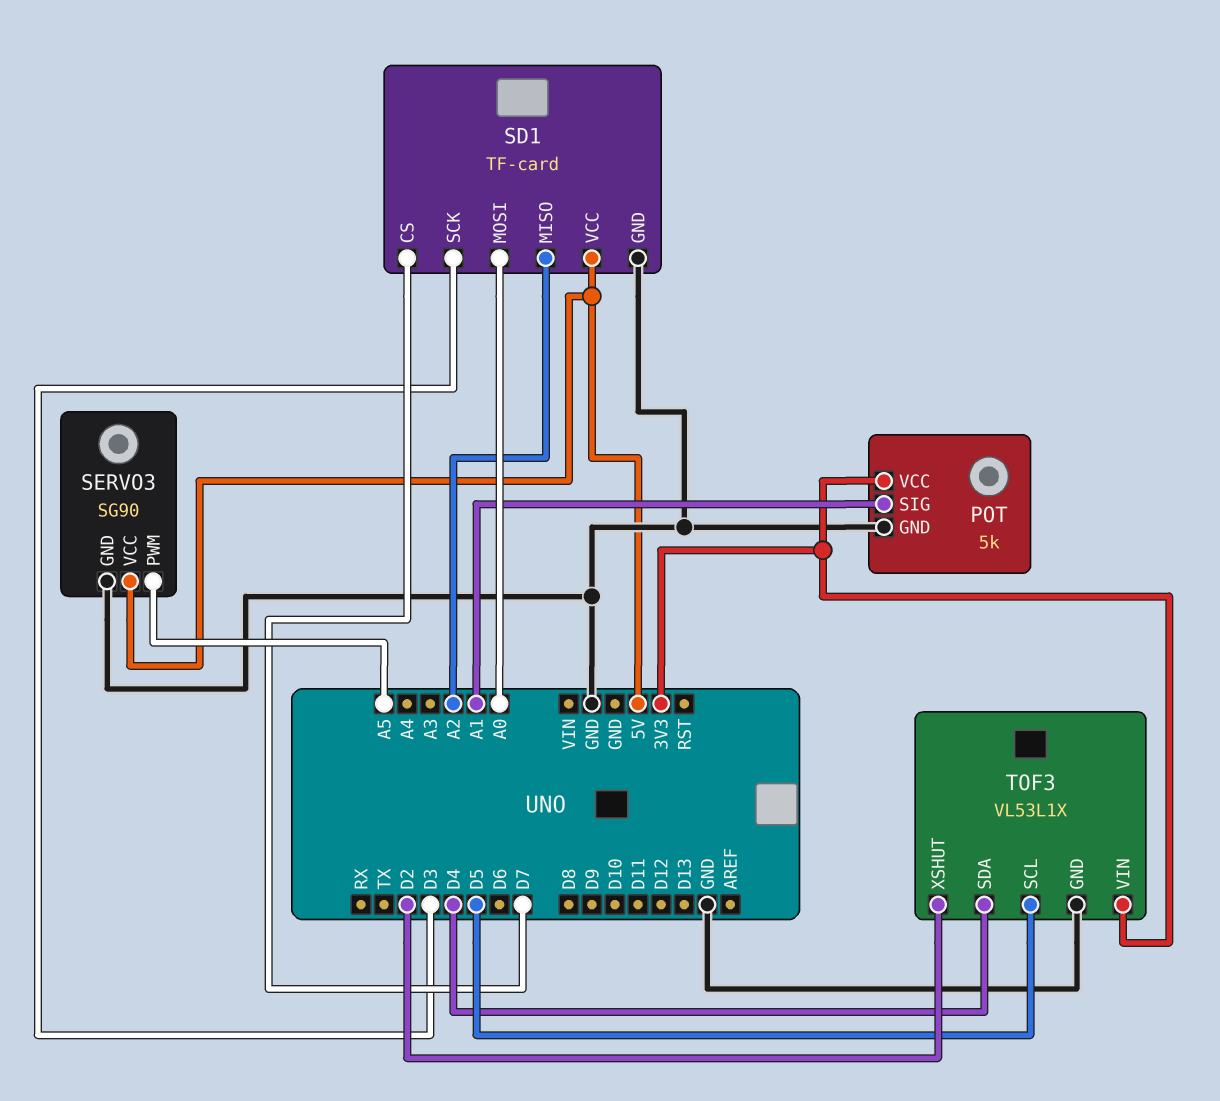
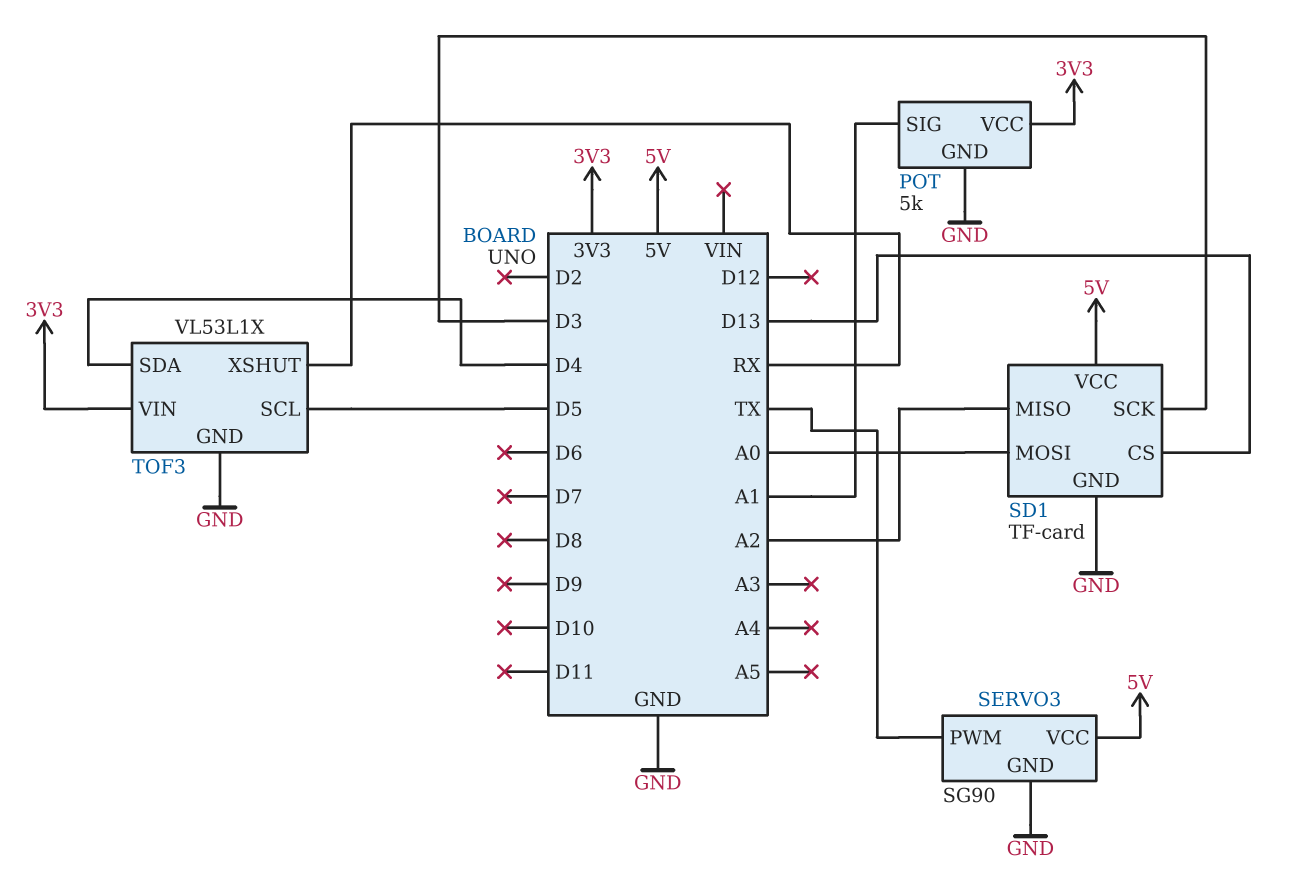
SD1 pin CS: D7 -> D13
SERVO3 pin PWM: A5 -> TX
TOF3 pin XSHUT: D2 -> RX

